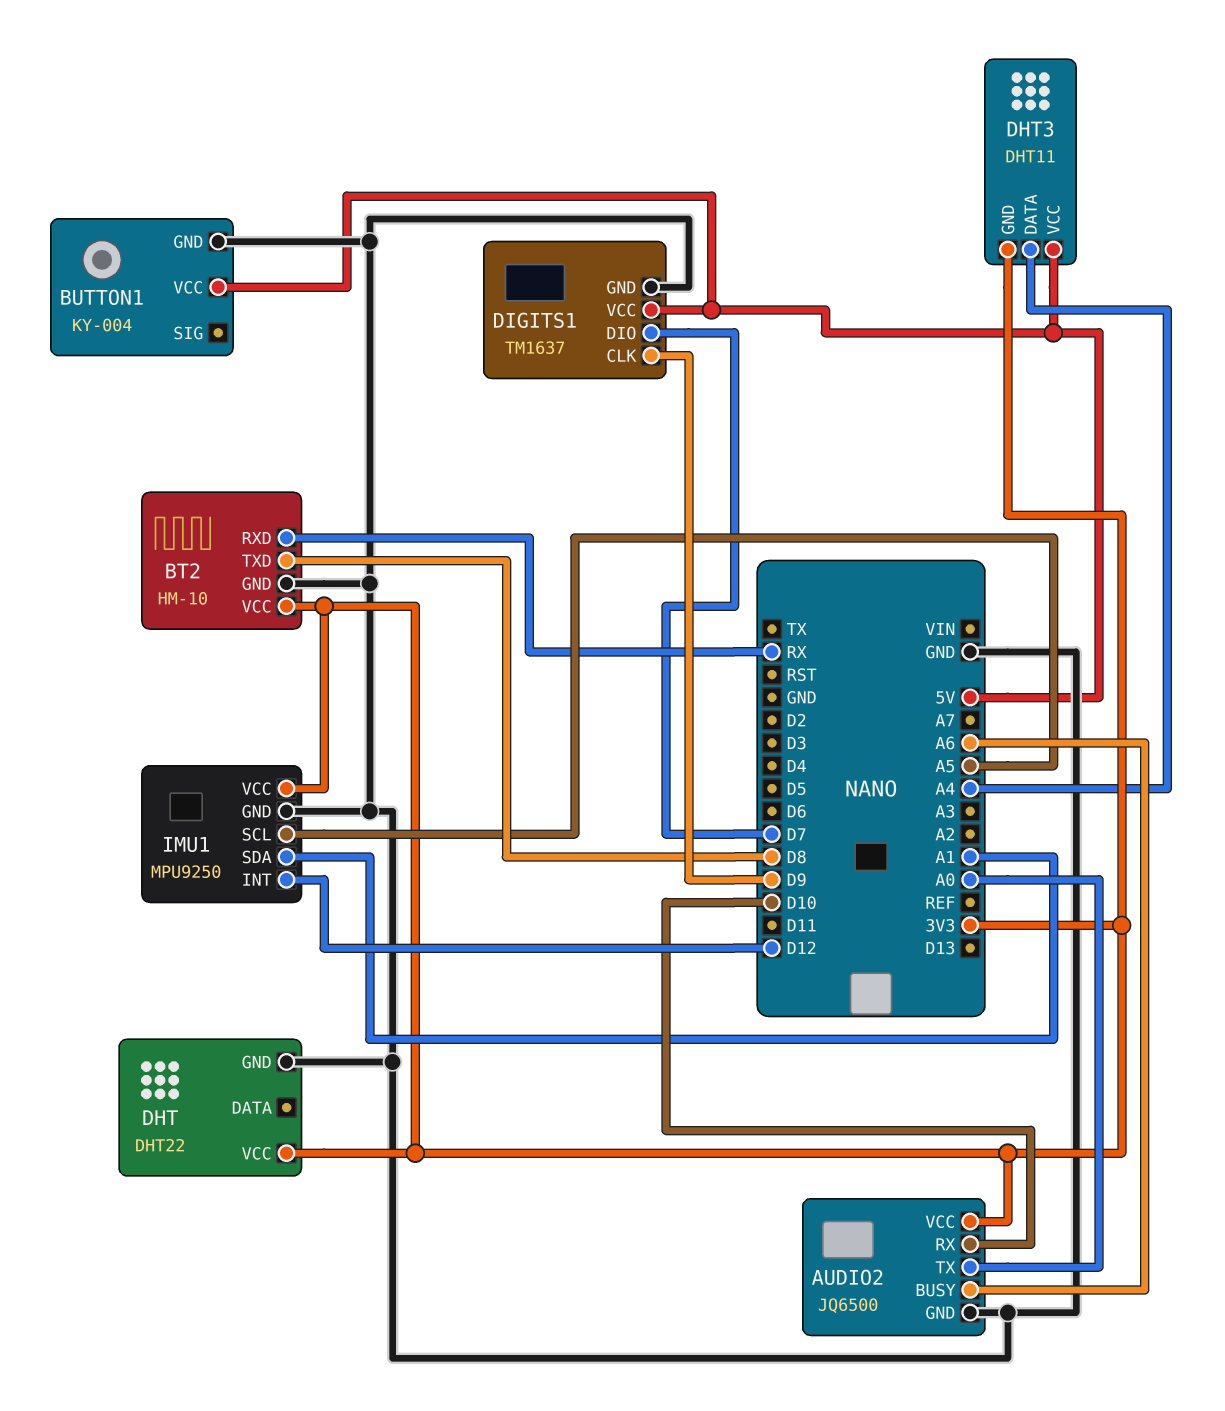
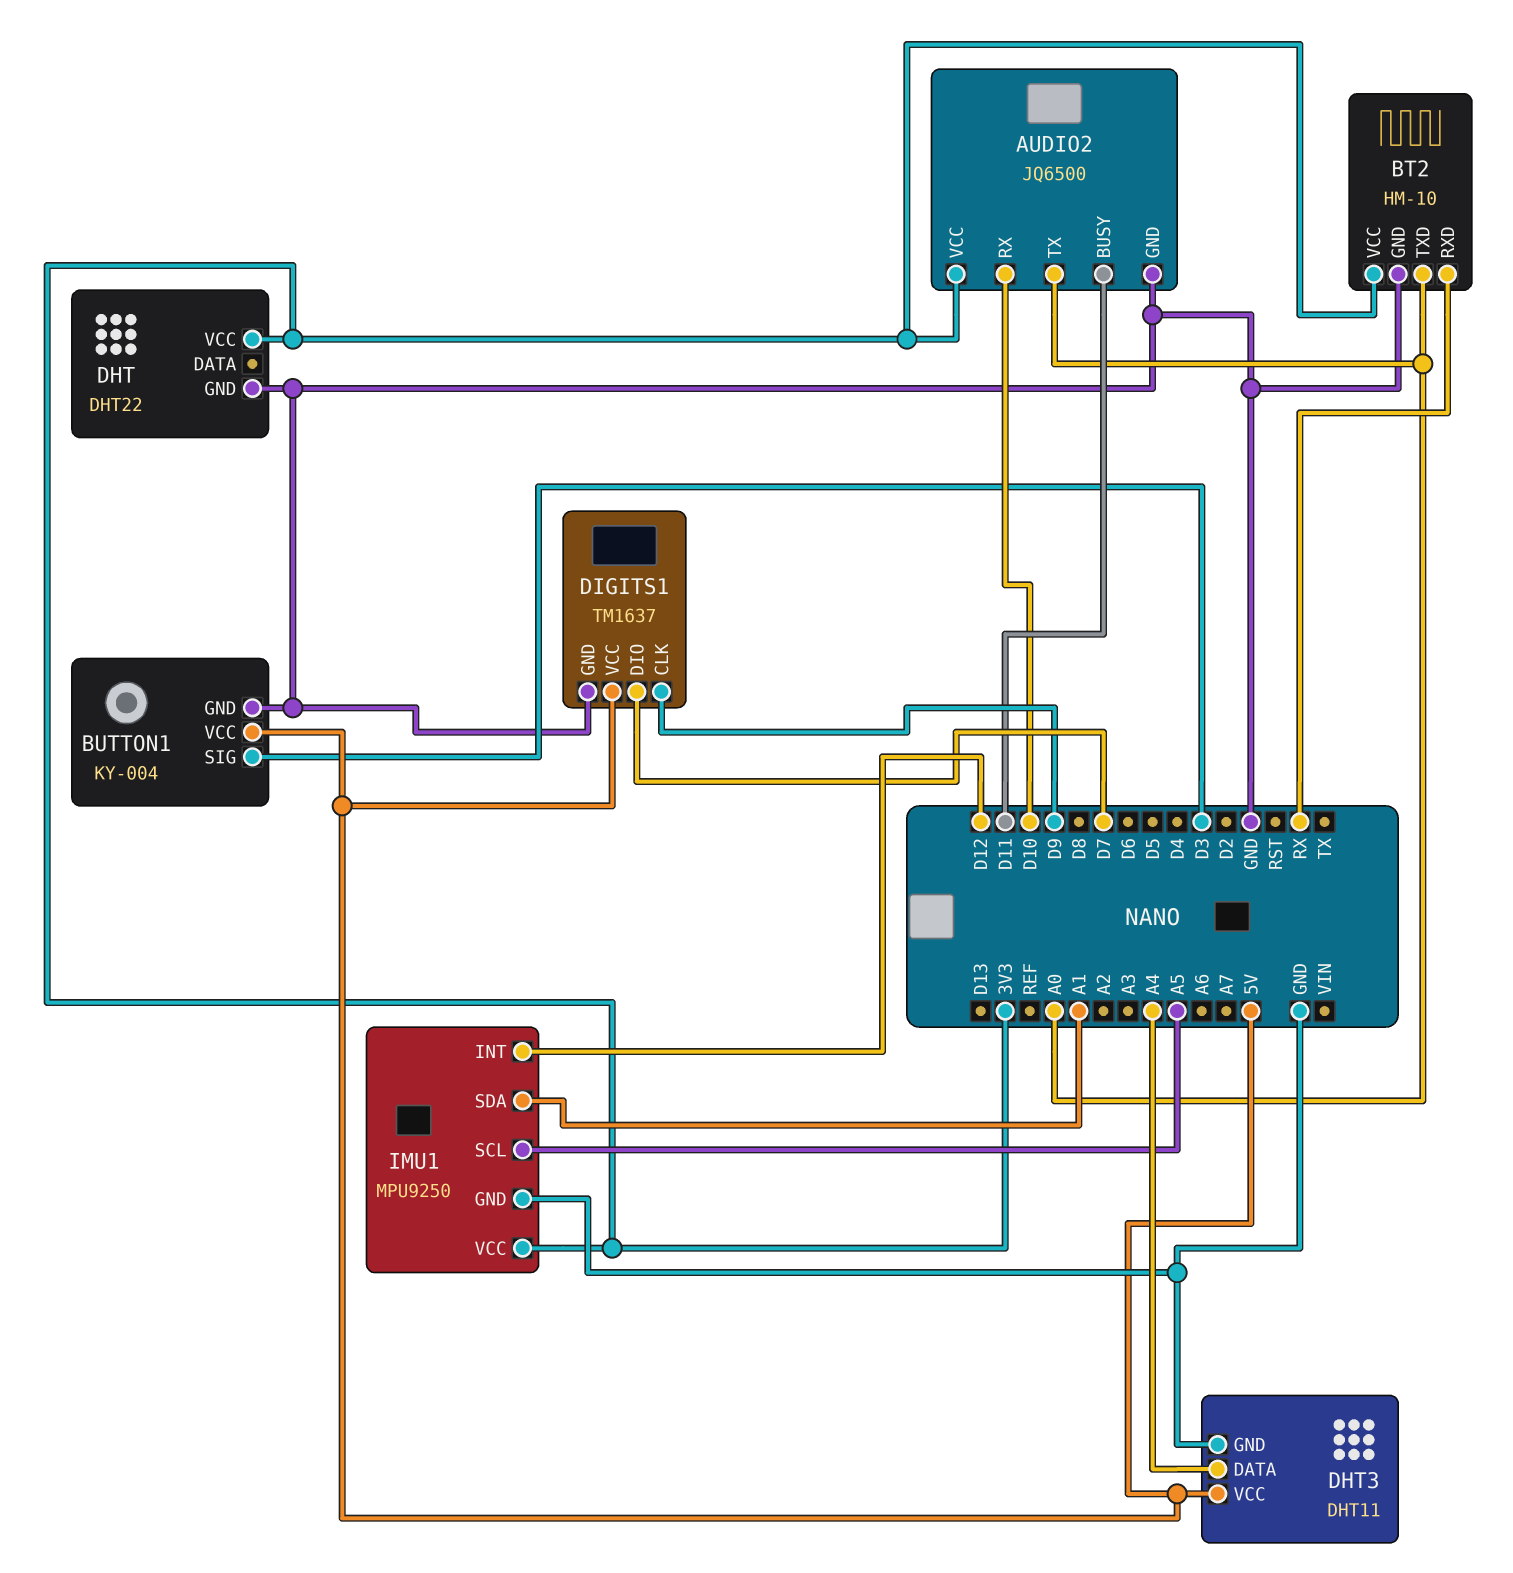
AUDIO2 pin BUSY: A6 -> D11
BT2 pin TXD: D8 -> A0
BUTTON1 pin SIG: none -> D3
DHT3 pin GND: 3V3 -> GND

